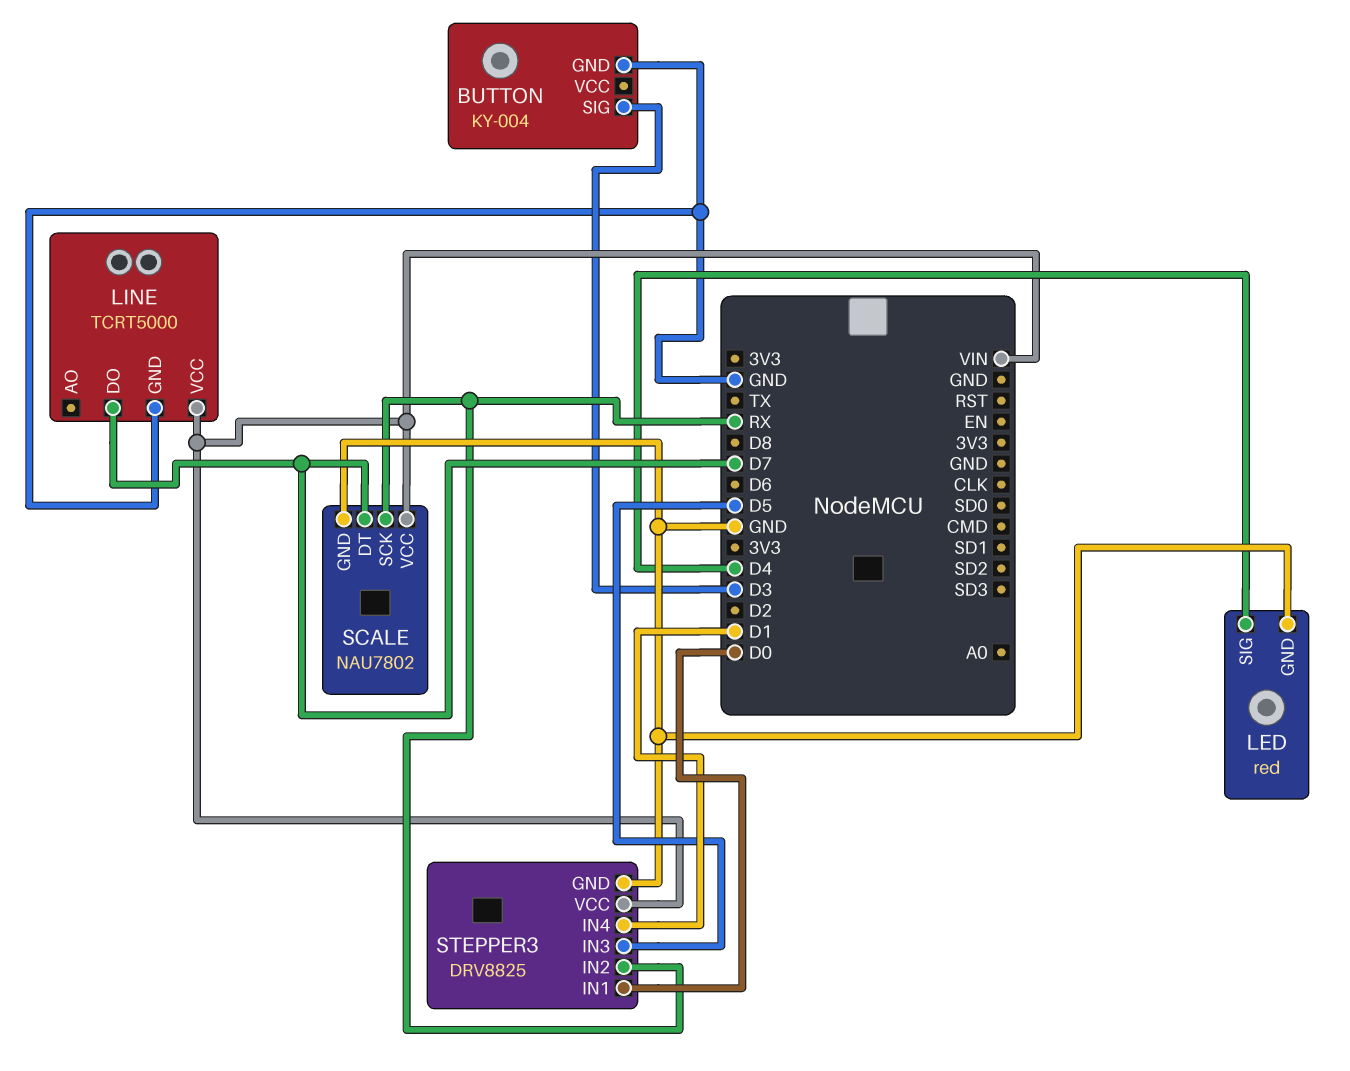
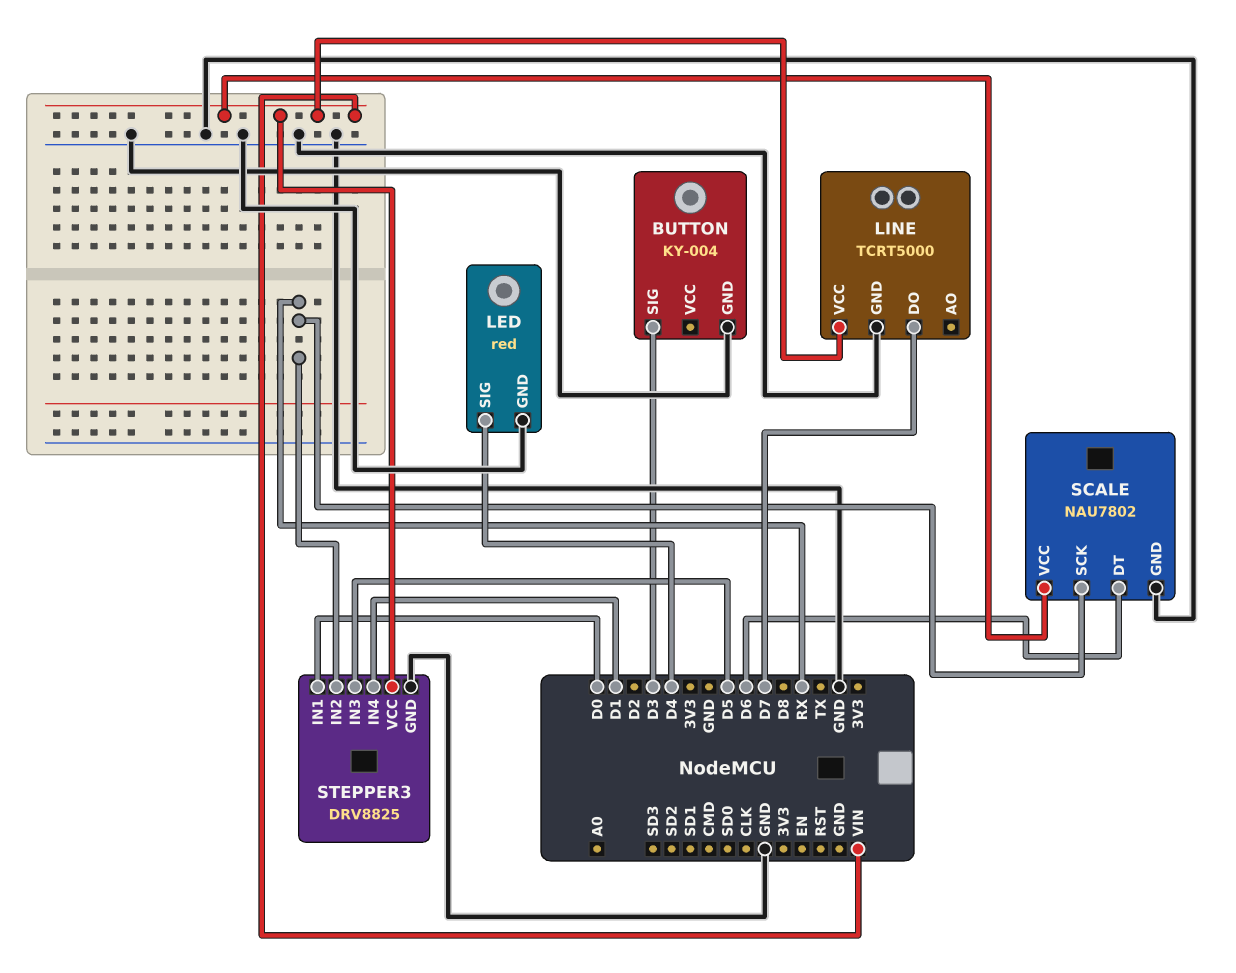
SCALE pin DT: D7 -> D6

